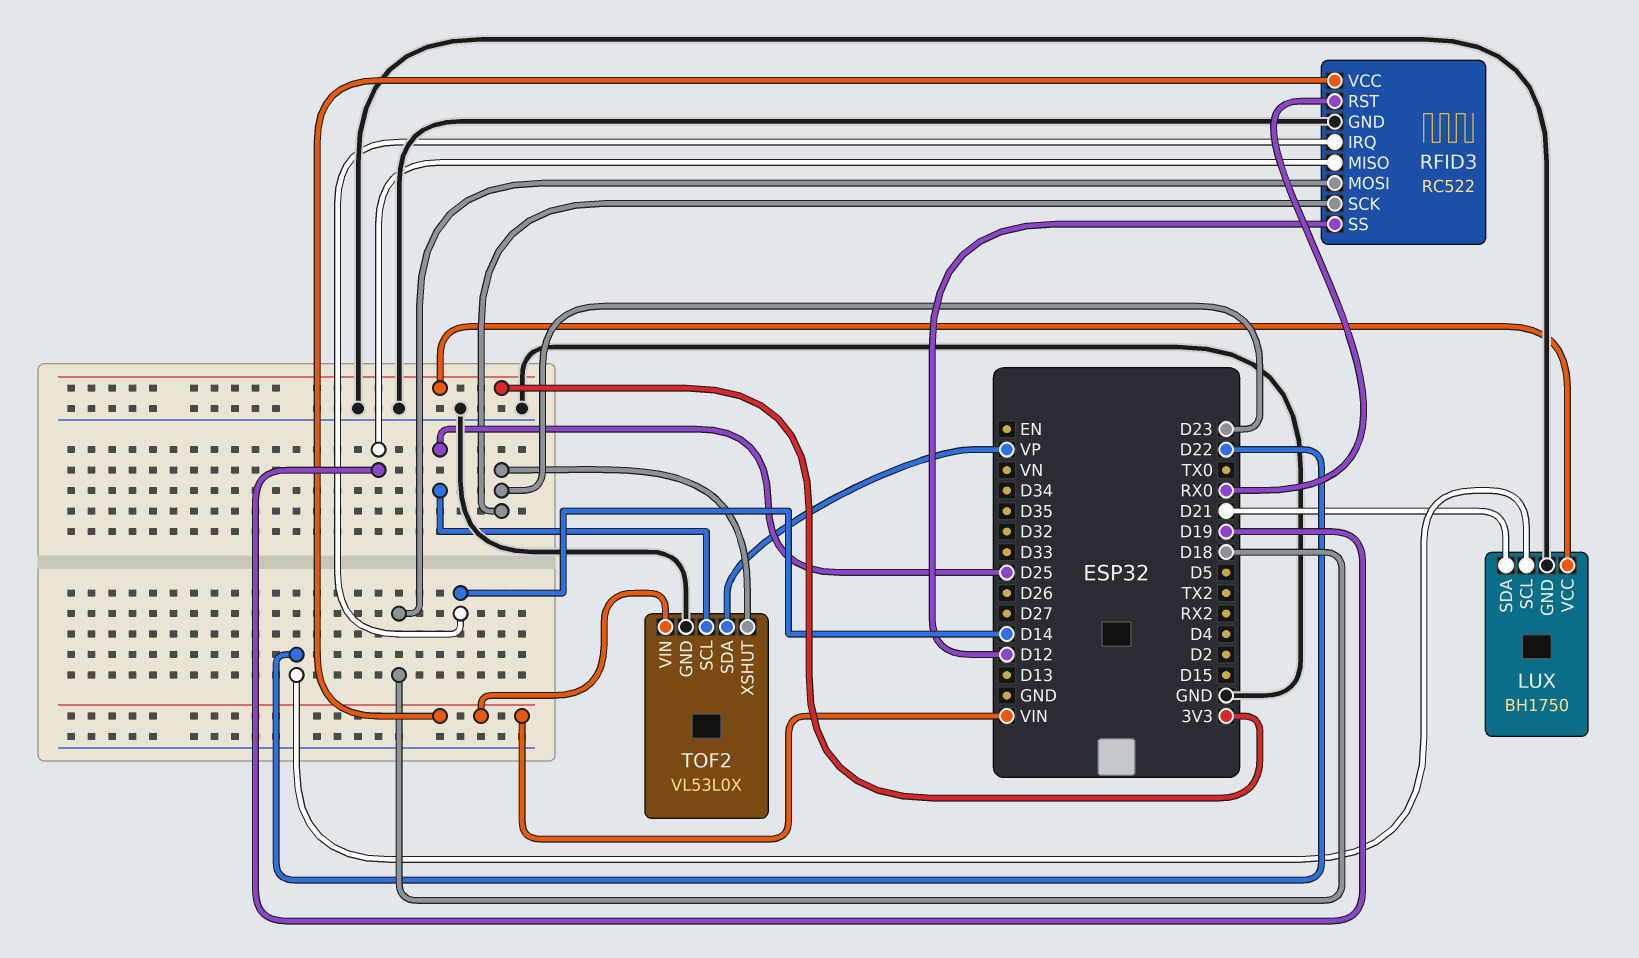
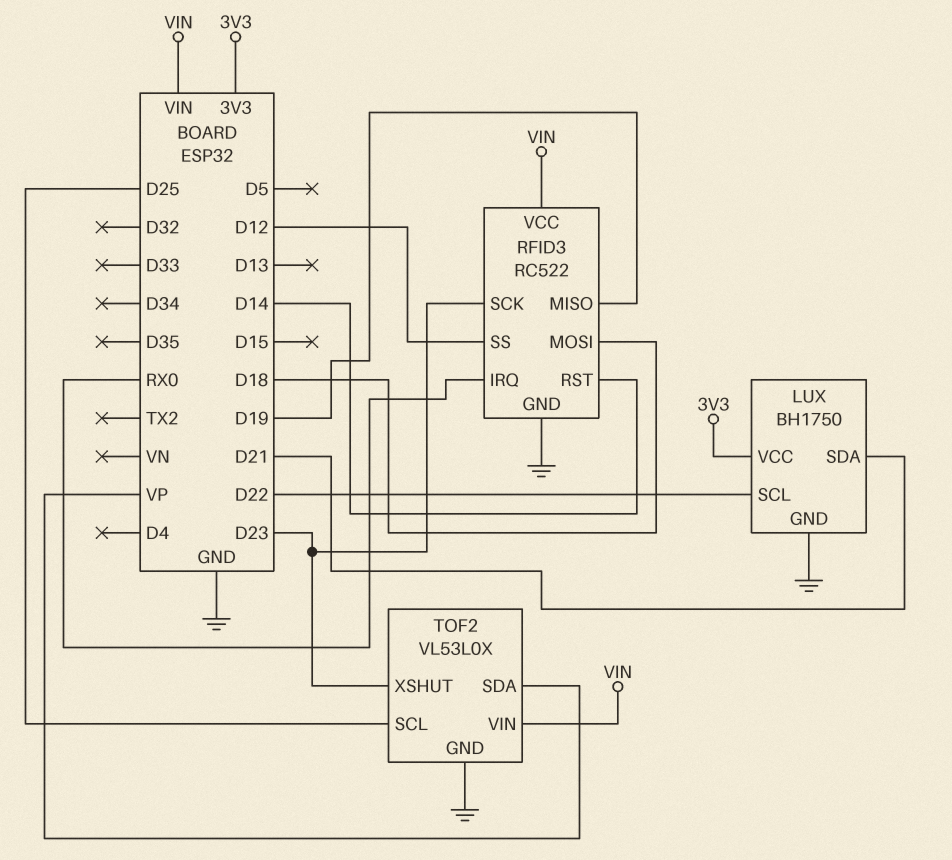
RFID3 pin IRQ: D14 -> RX0
RFID3 pin RST: RX0 -> D14

